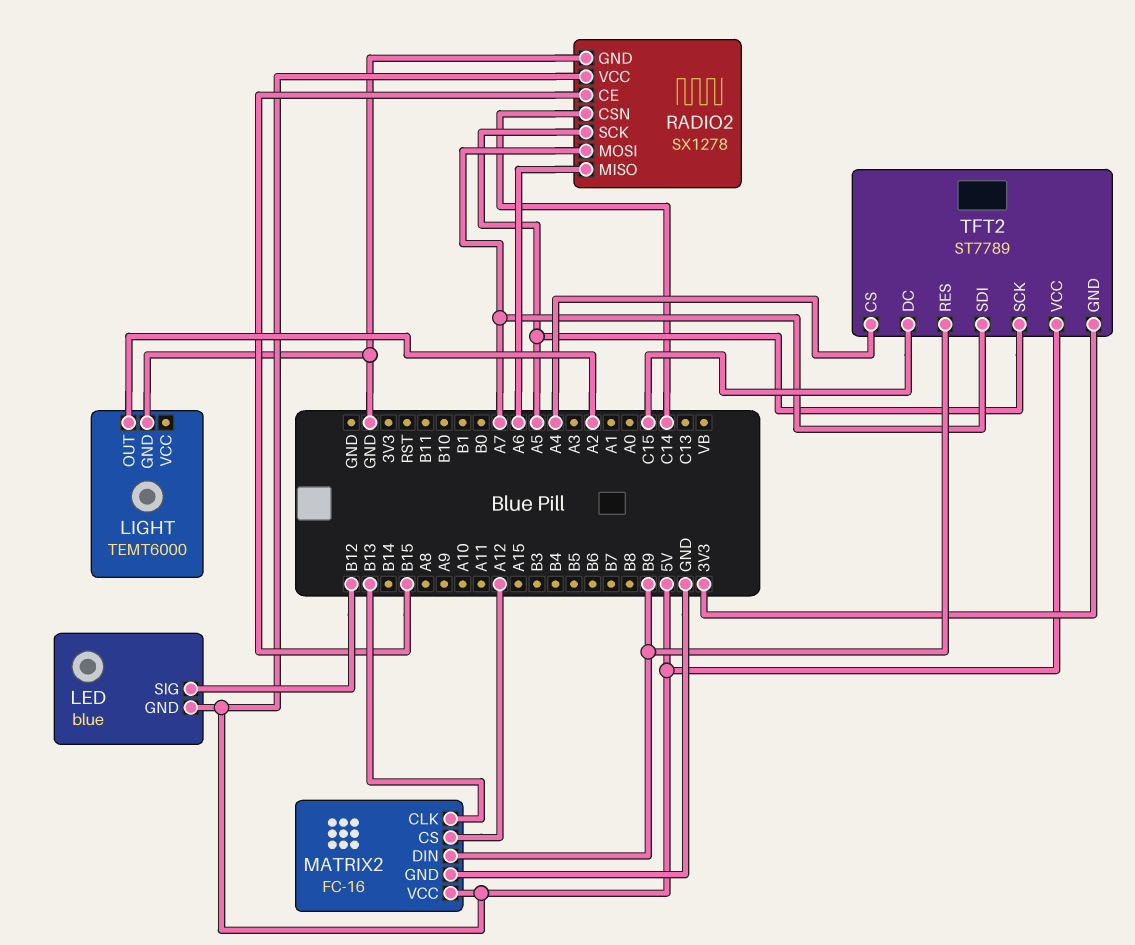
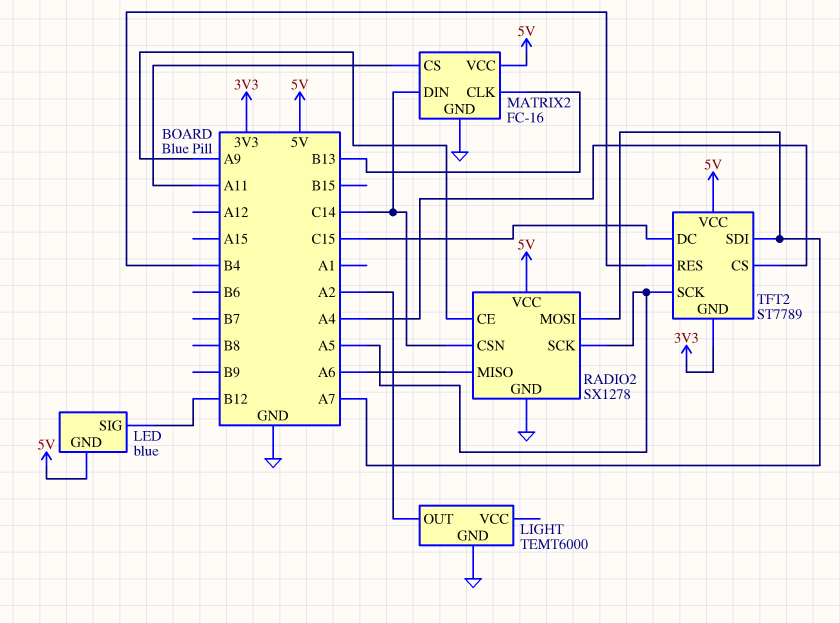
MATRIX2 pin CS: A12 -> A11
MATRIX2 pin DIN: B9 -> C14
RADIO2 pin CE: B15 -> A9
TFT2 pin RES: B9 -> B4

